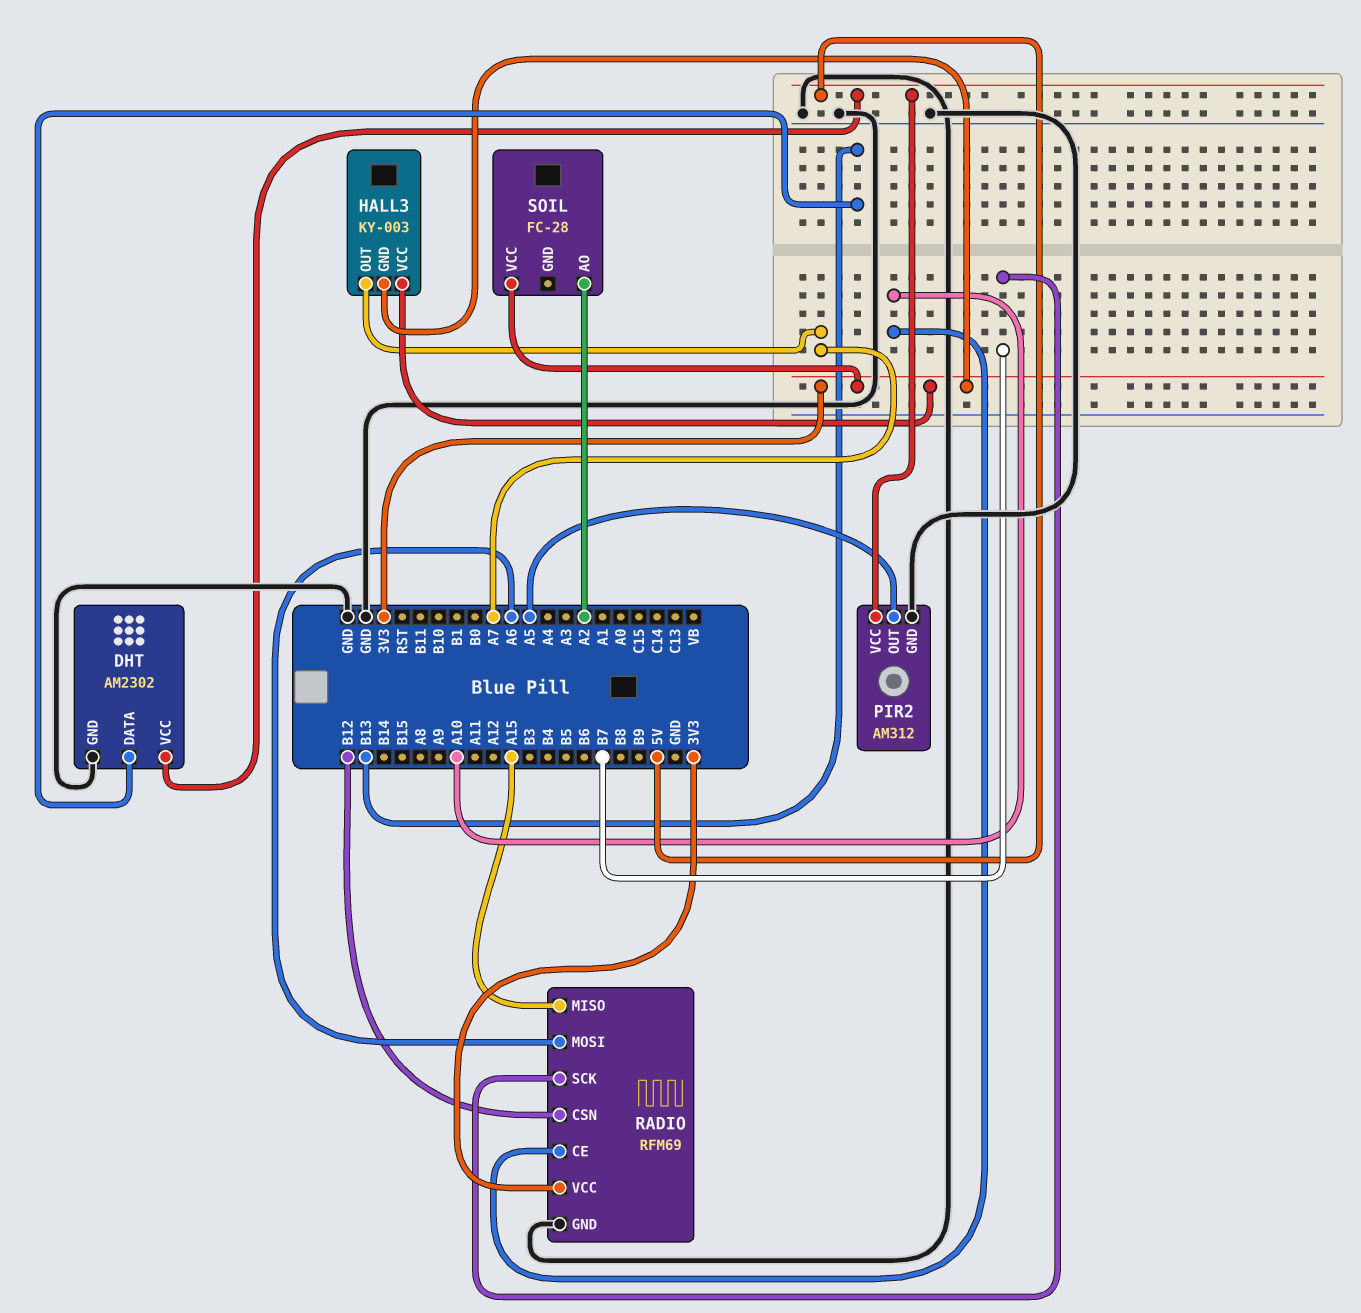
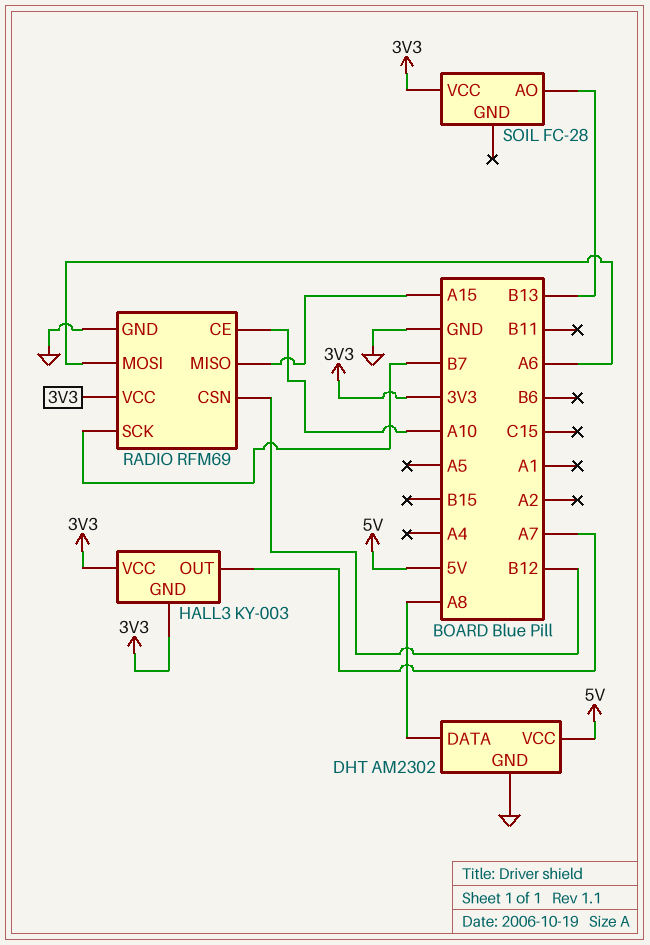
DHT pin DATA: B13 -> A8
PIR2: AM312 -> none
PIR2 pin GND: GND -> none
PIR2 pin OUT: A5 -> none
PIR2 pin VCC: 5V -> none
SOIL pin AO: A2 -> B13

